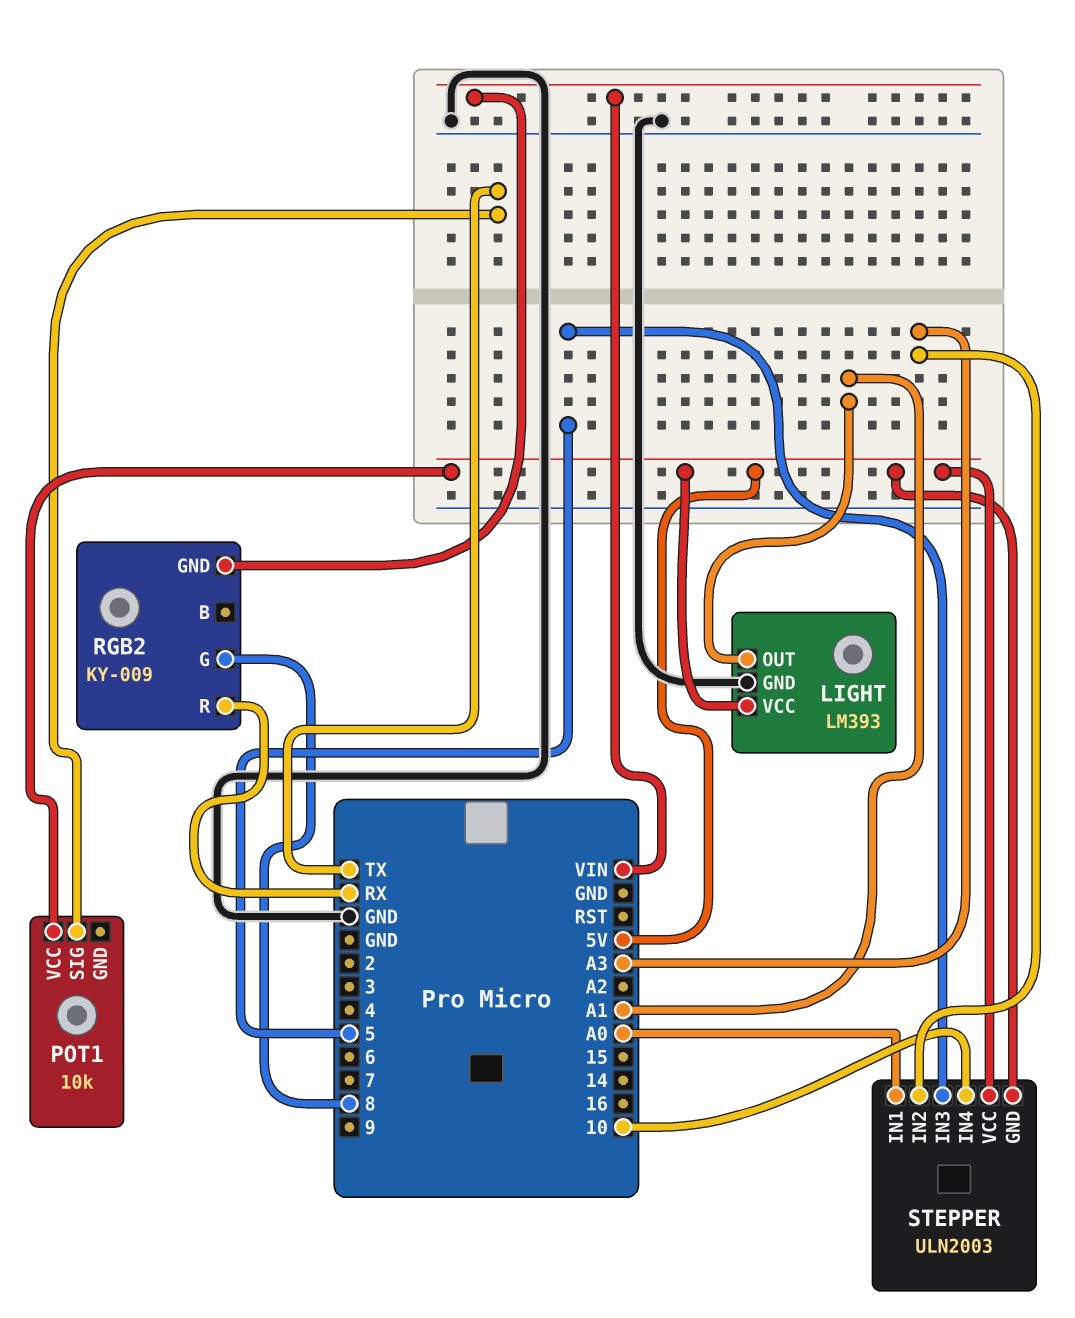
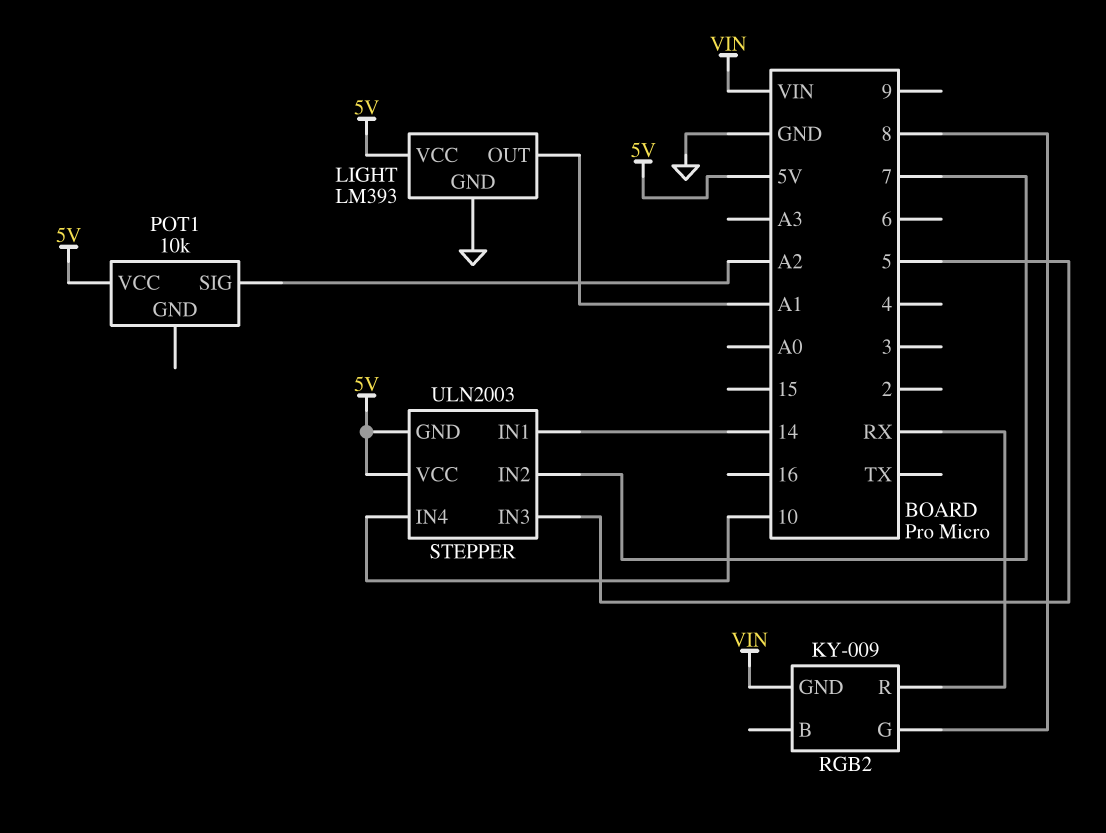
POT1 pin SIG: TX -> A2
STEPPER pin IN1: A0 -> 14
STEPPER pin IN2: A3 -> 7

